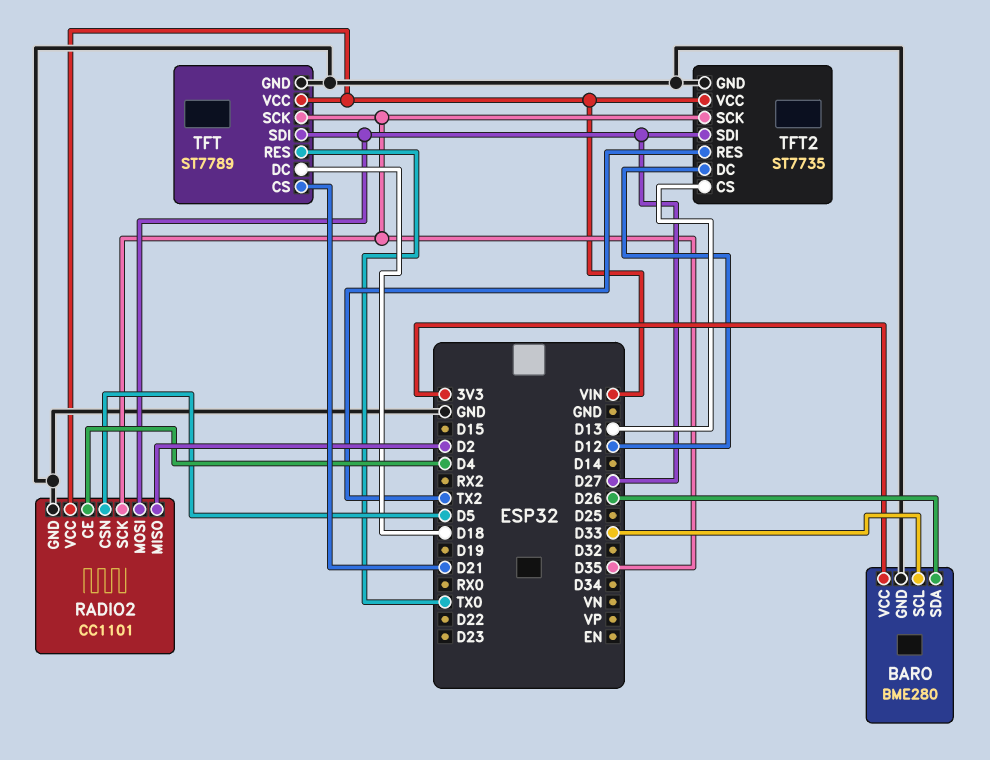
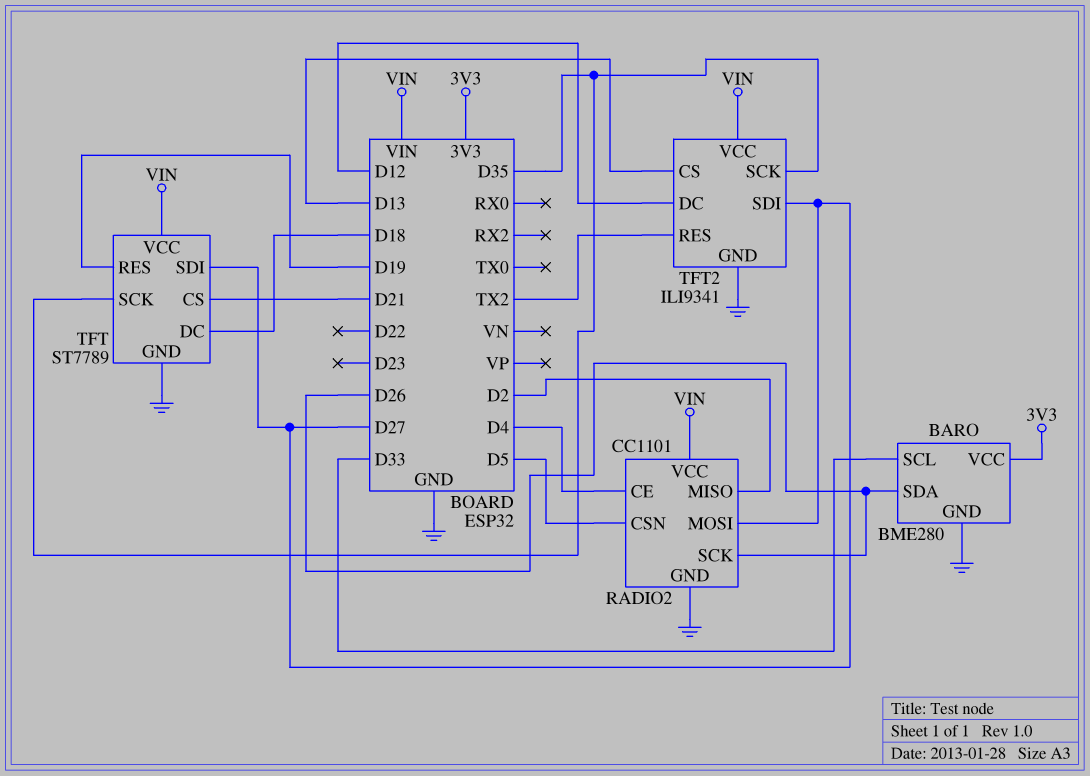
RADIO2 pin SCK: D35 -> D26
TFT pin RES: TX0 -> D19
TFT2: ST7735 -> ILI9341

